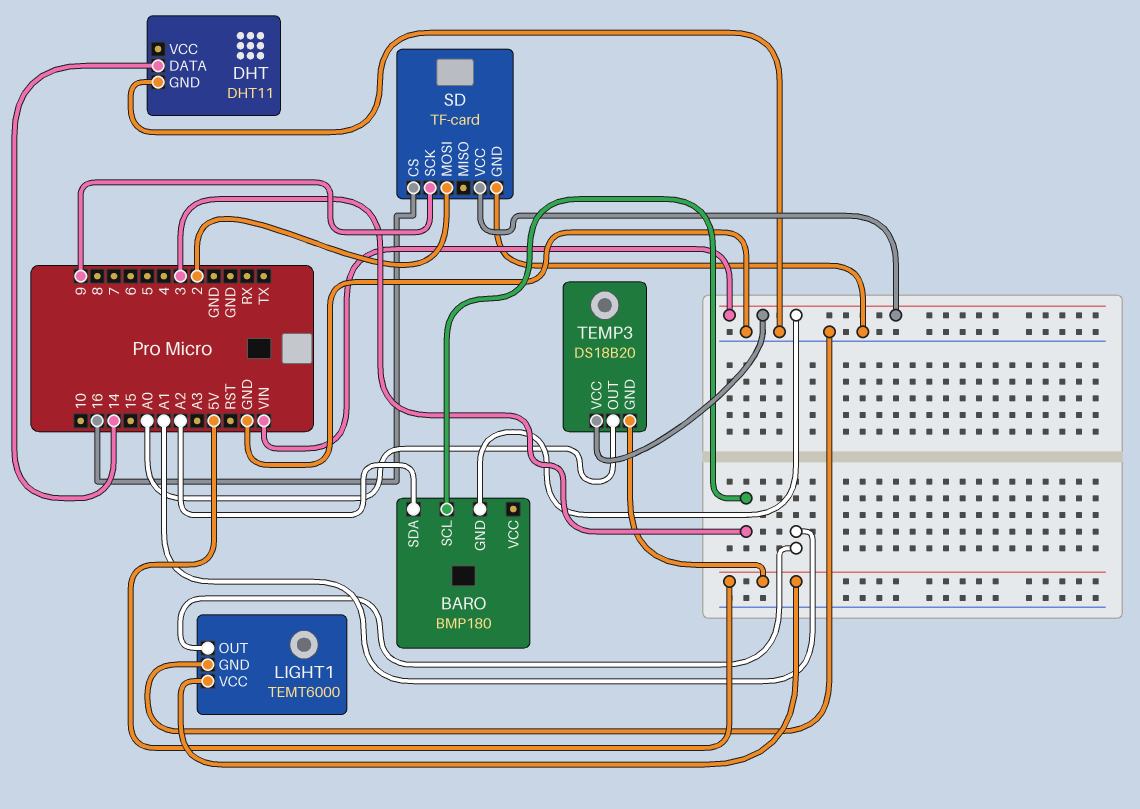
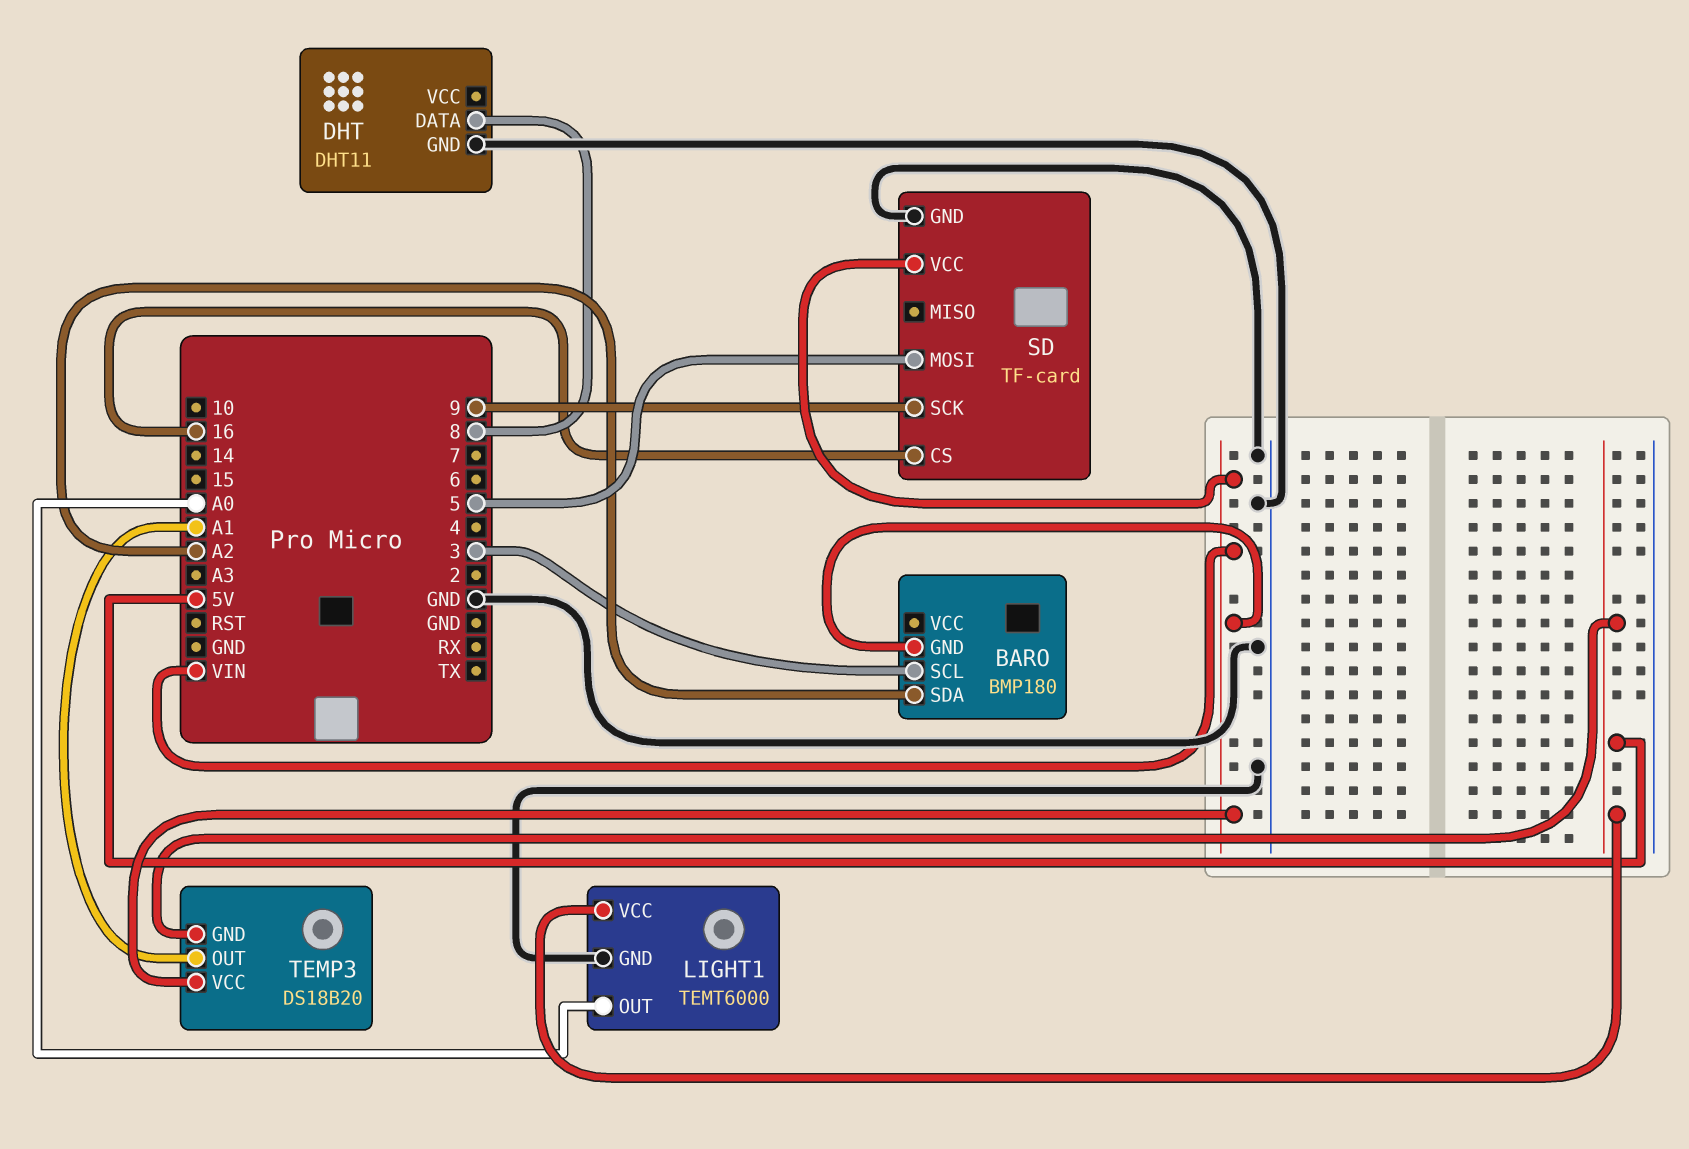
DHT pin DATA: 14 -> 8
LIGHT1 pin OUT: A1 -> A0
SD pin MOSI: 2 -> 5
TEMP3 pin OUT: A0 -> A1

